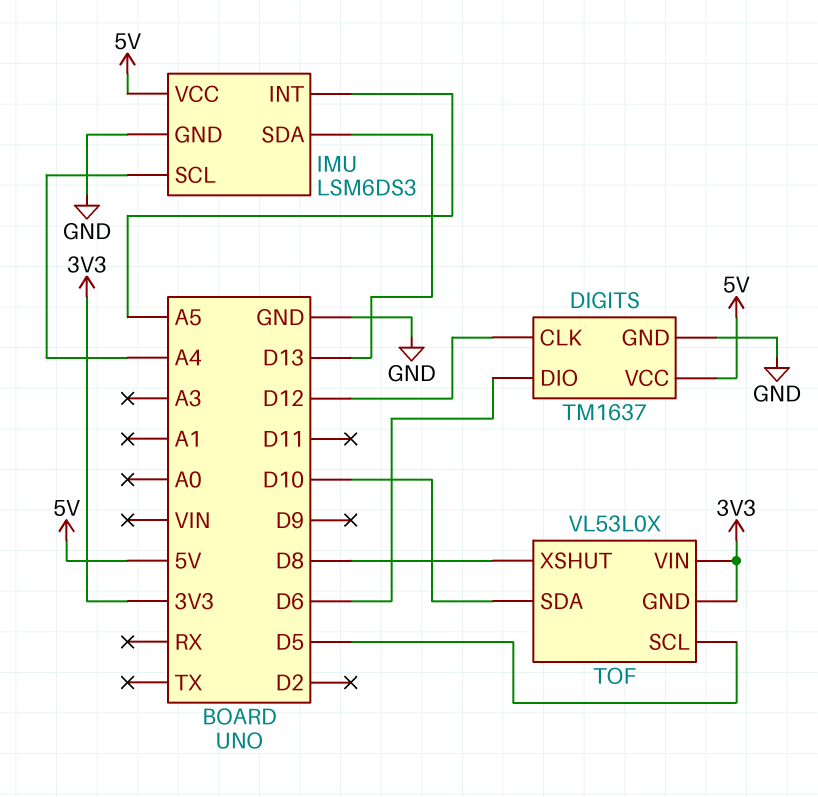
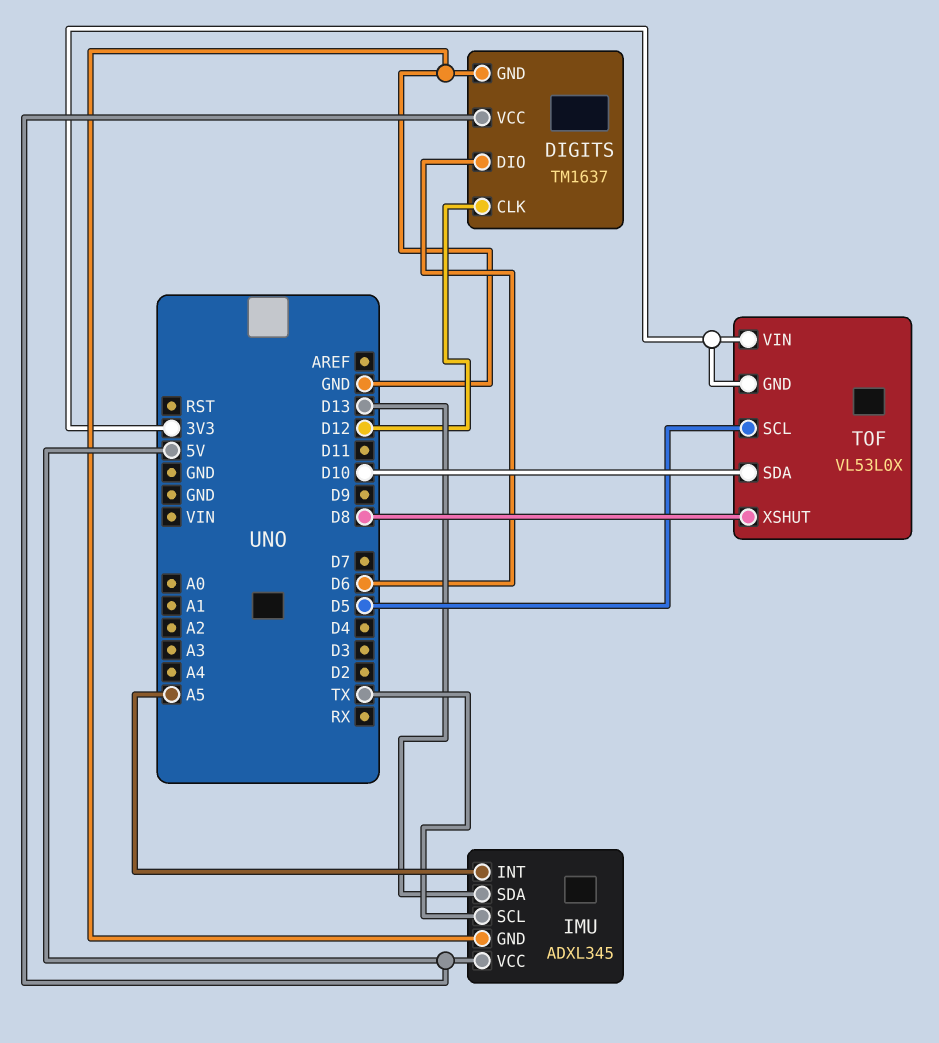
IMU: LSM6DS3 -> ADXL345
IMU pin SCL: A4 -> TX

